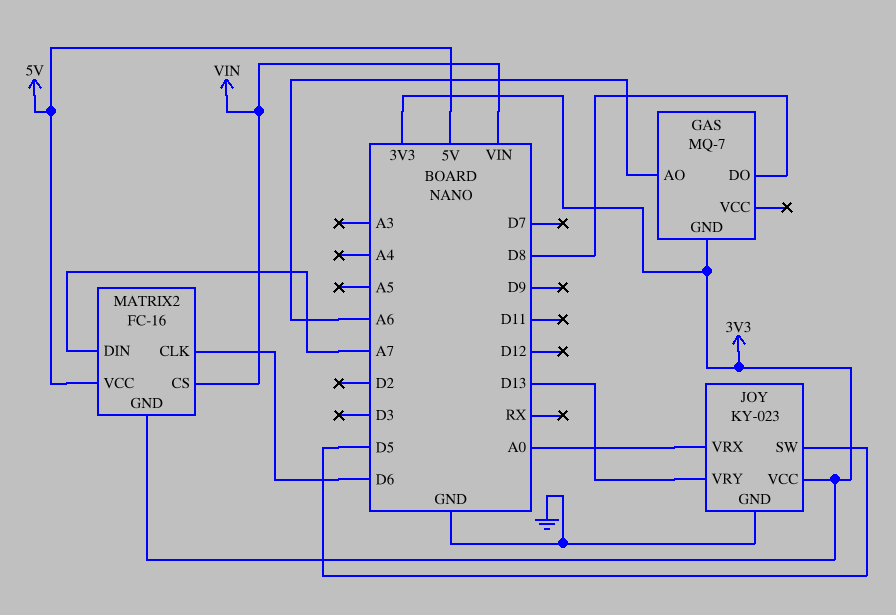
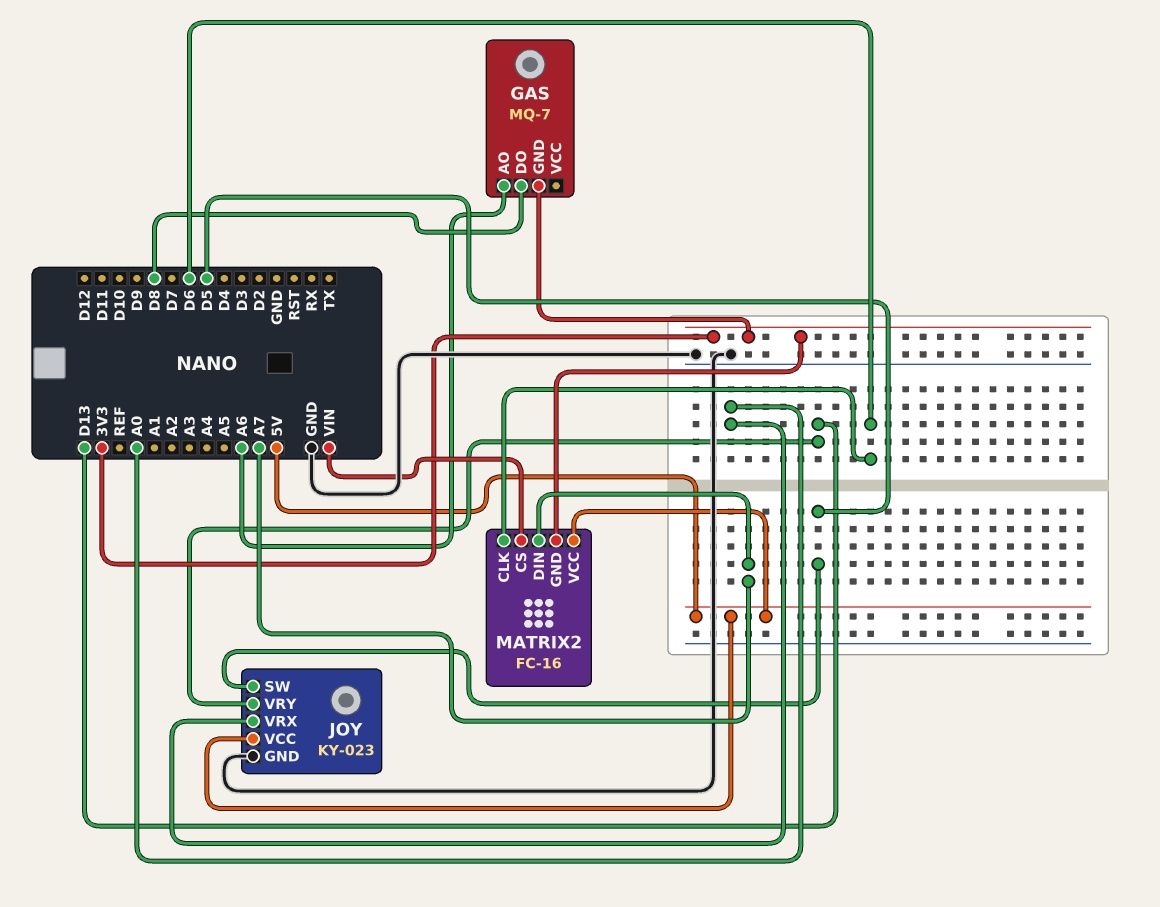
JOY pin VCC: 3V3 -> 5V

